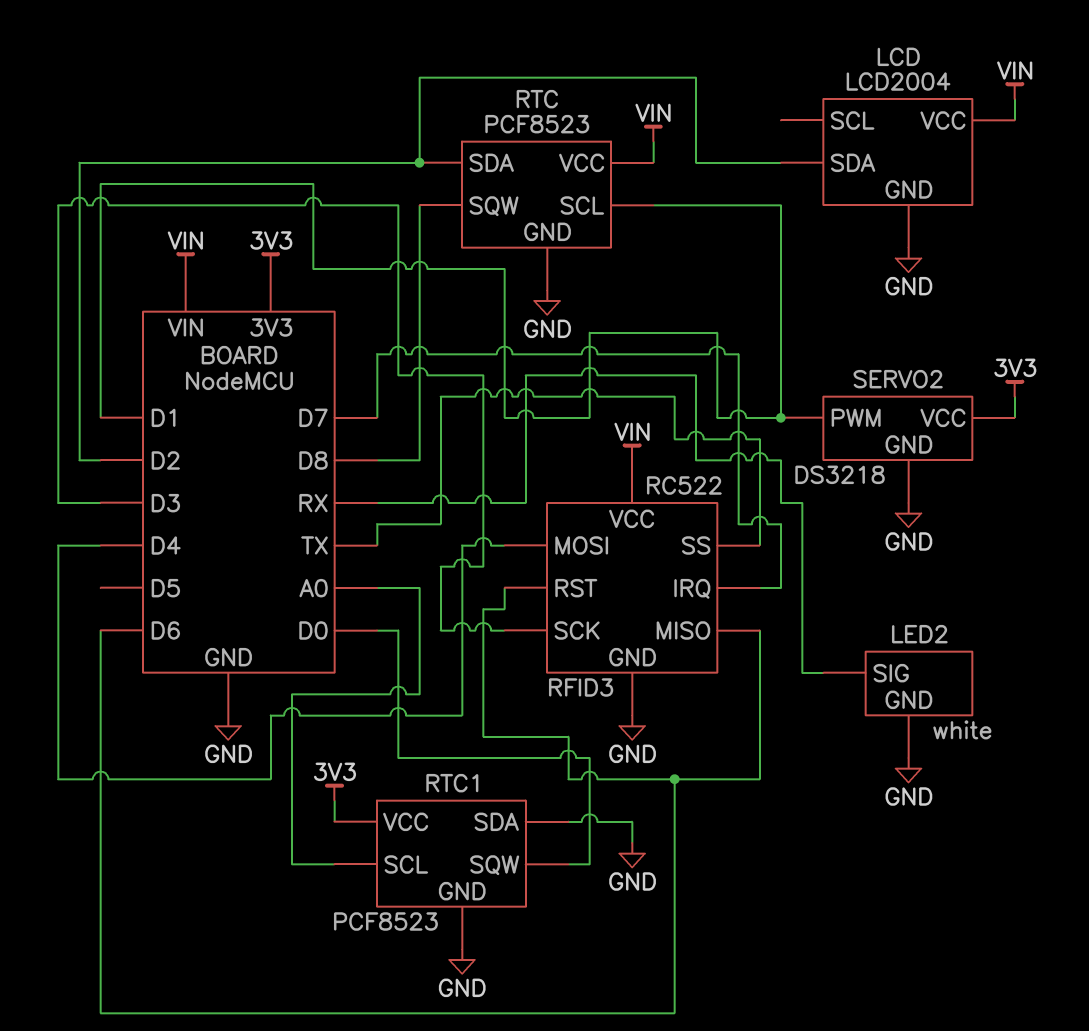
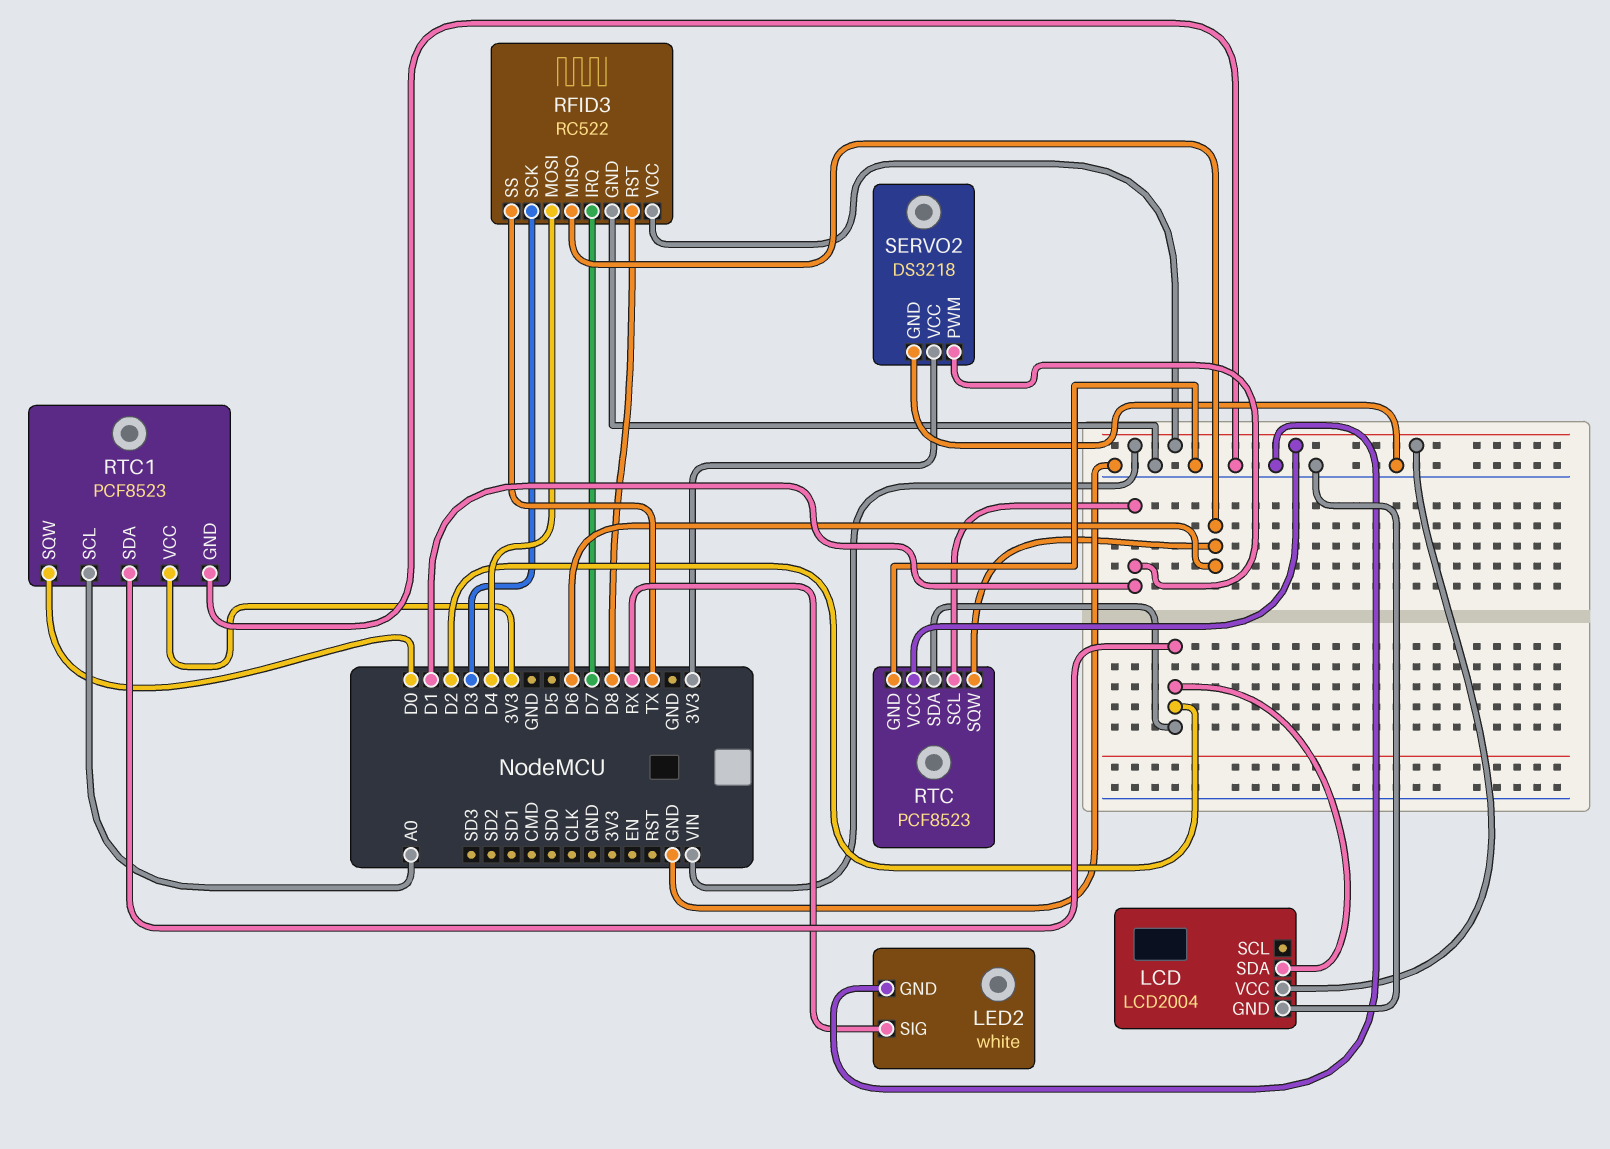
RFID3 pin RST: D6 -> D8
RTC pin SQW: D8 -> D6
RTC1 pin SDA: GND -> D2

